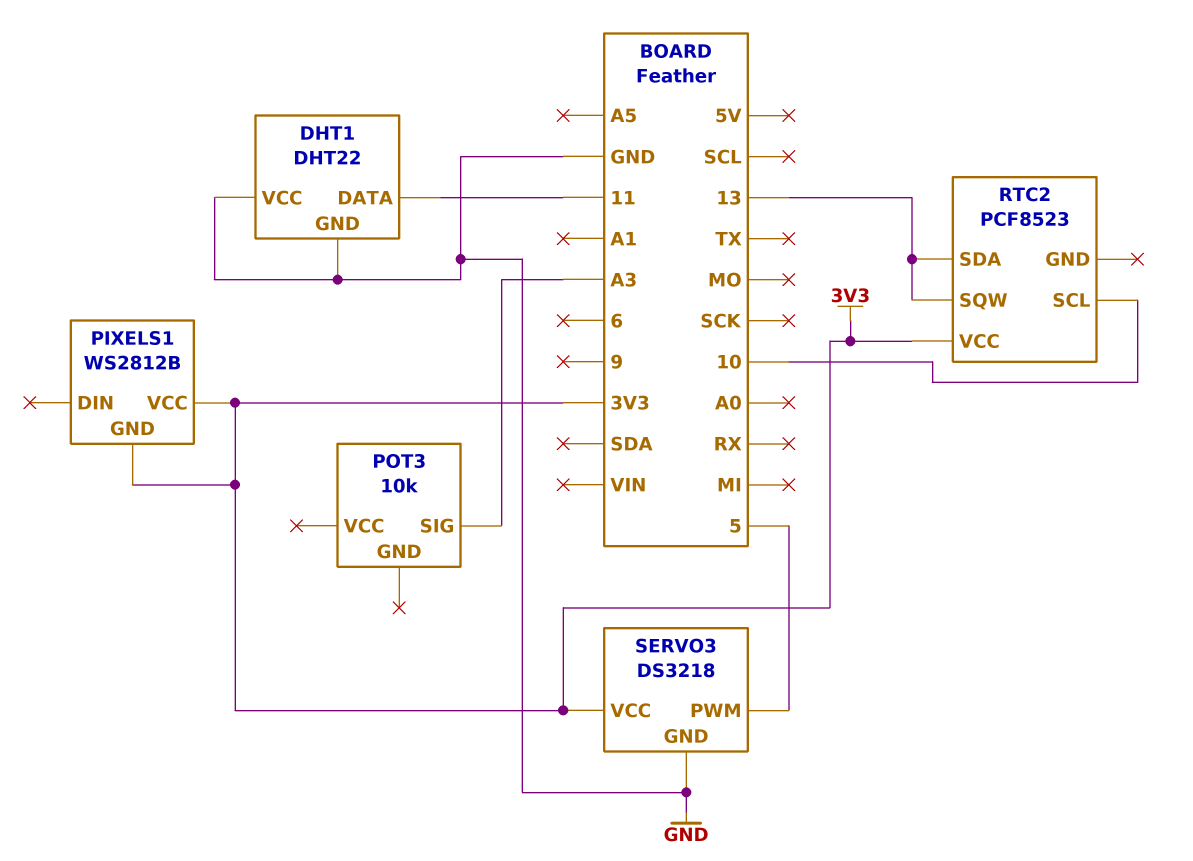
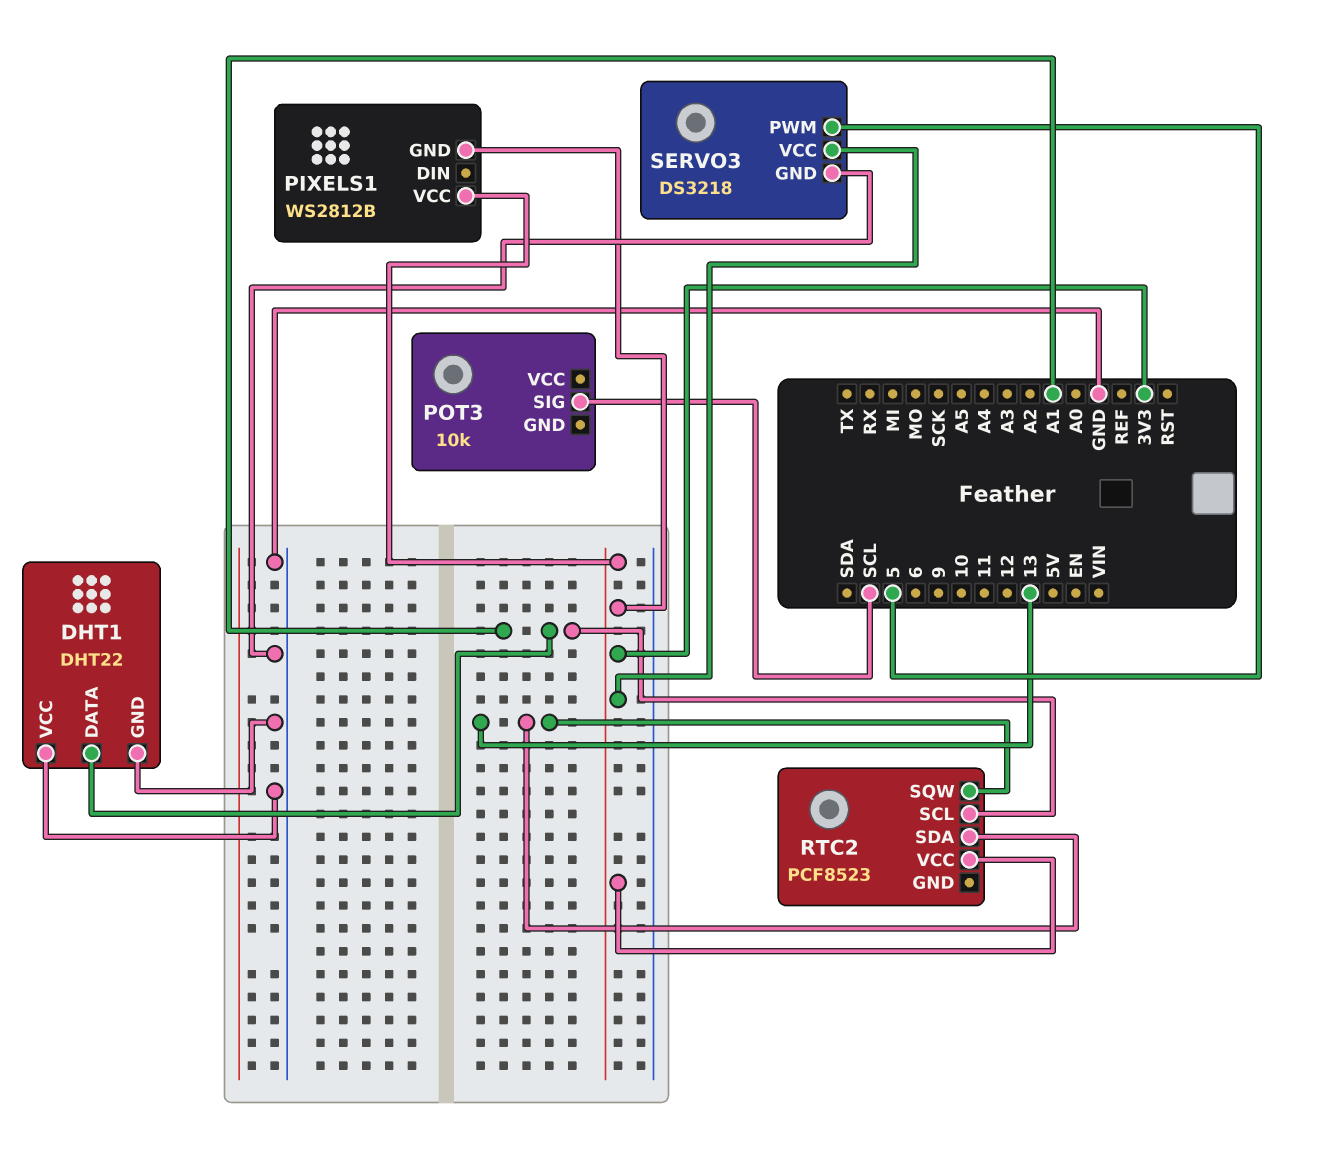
DHT1 pin DATA: 11 -> A1
POT3 pin SIG: A3 -> SCL
RTC2 pin SCL: 10 -> A1

